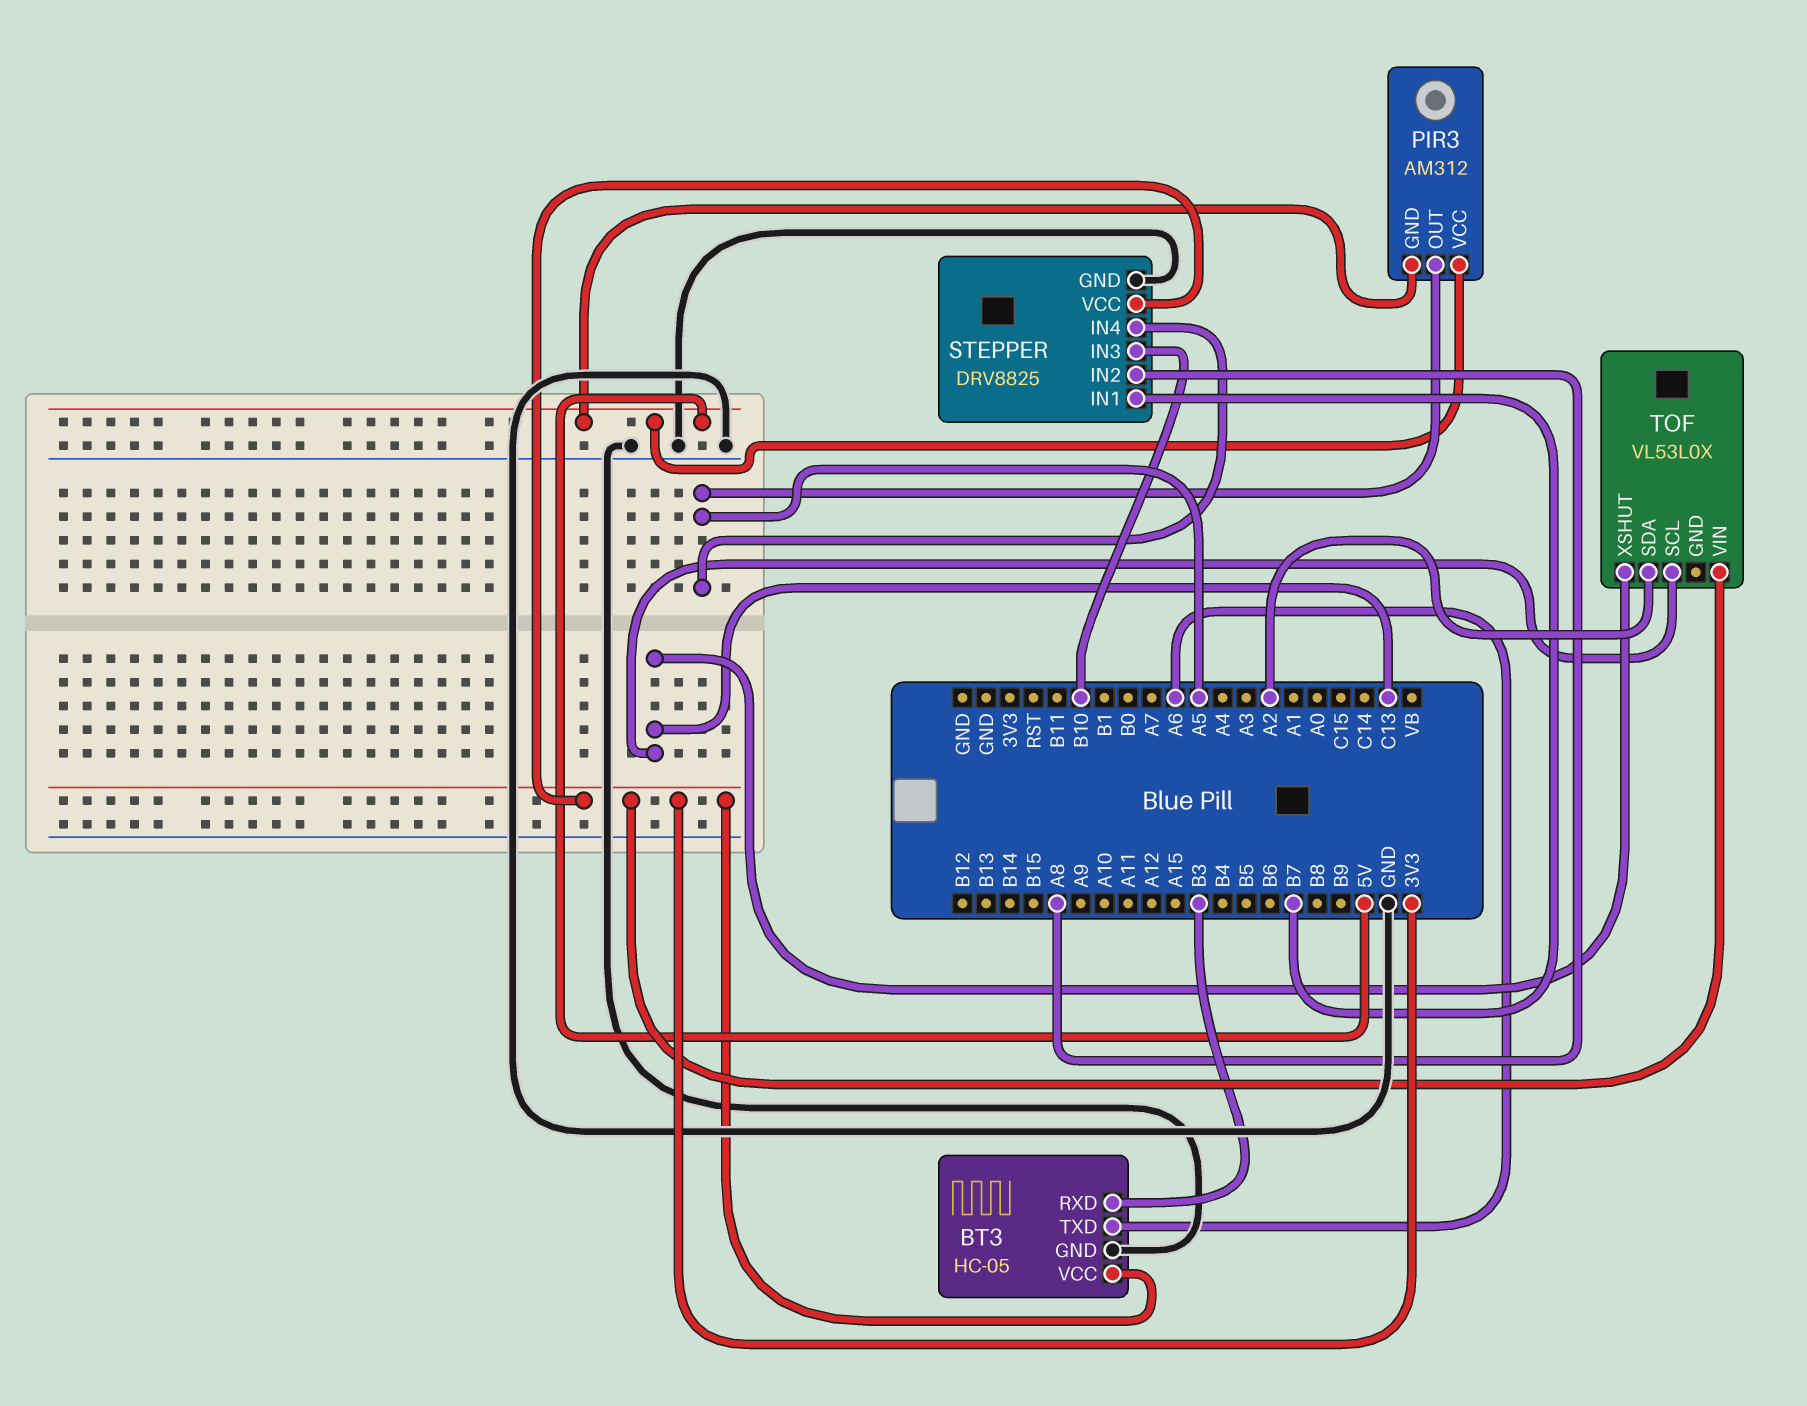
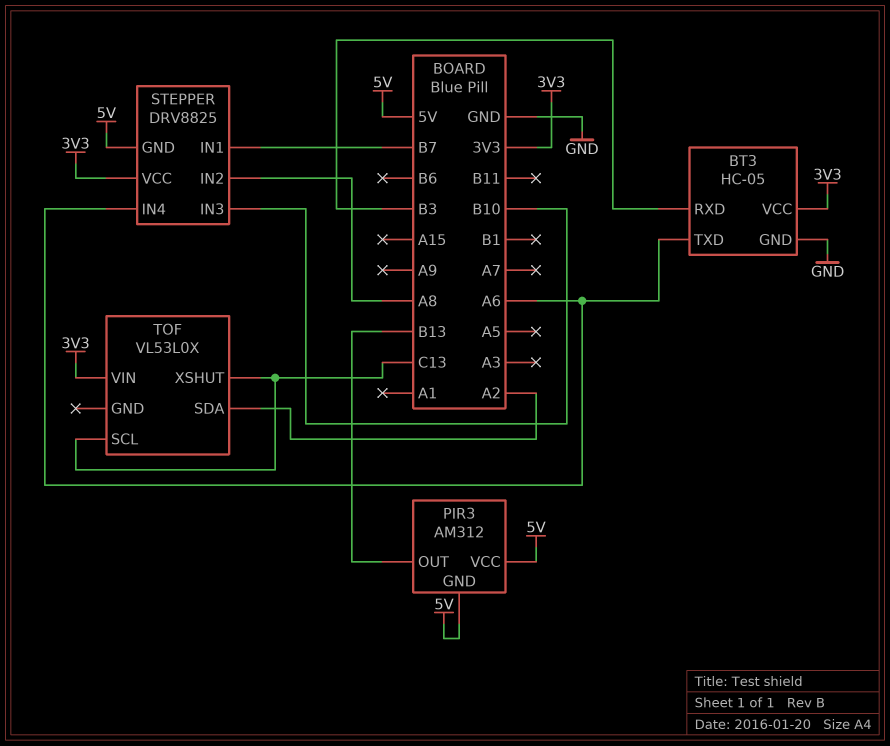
PIR3 pin OUT: A5 -> B13
STEPPER pin GND: GND -> 5V
STEPPER pin IN4: A5 -> A6

